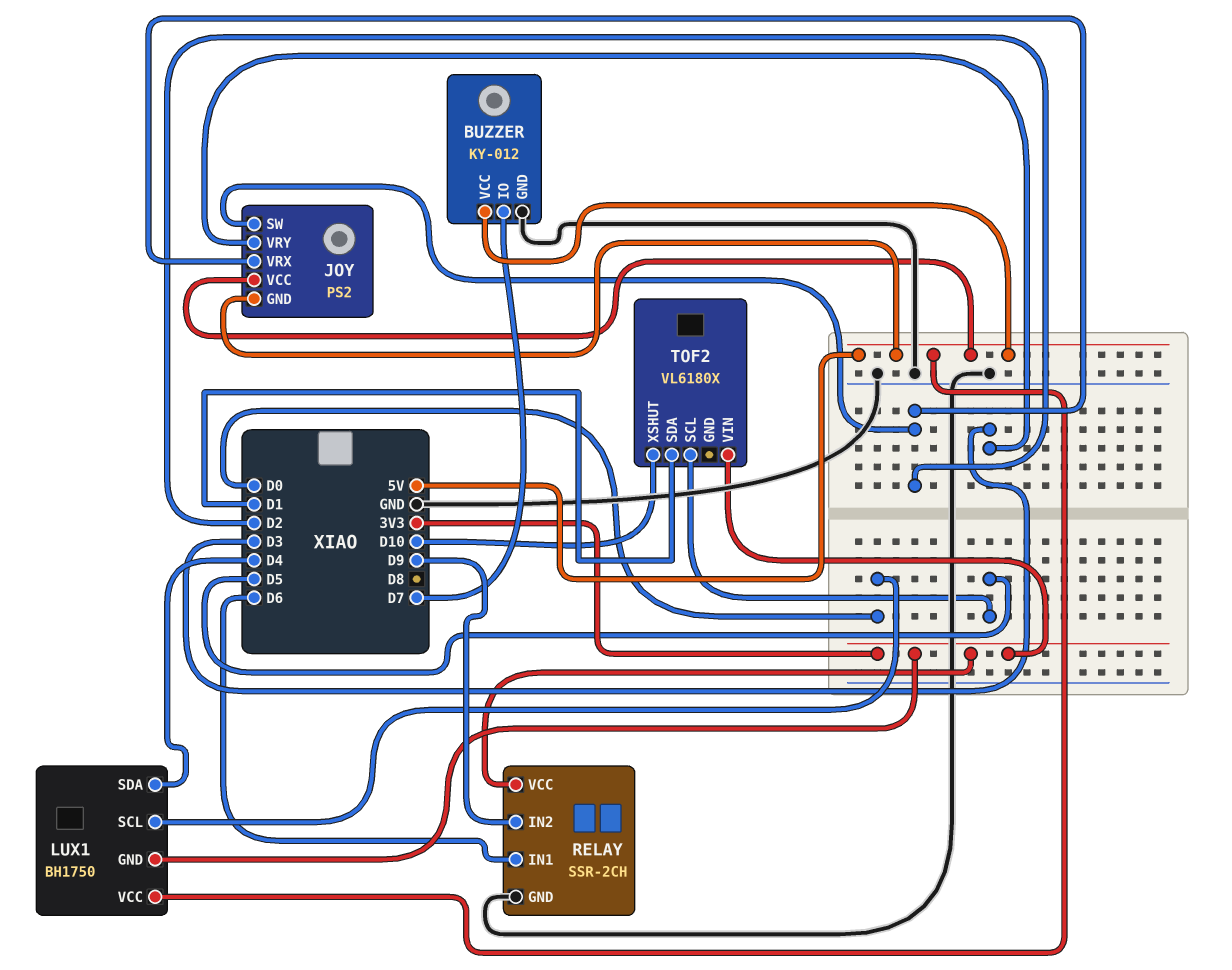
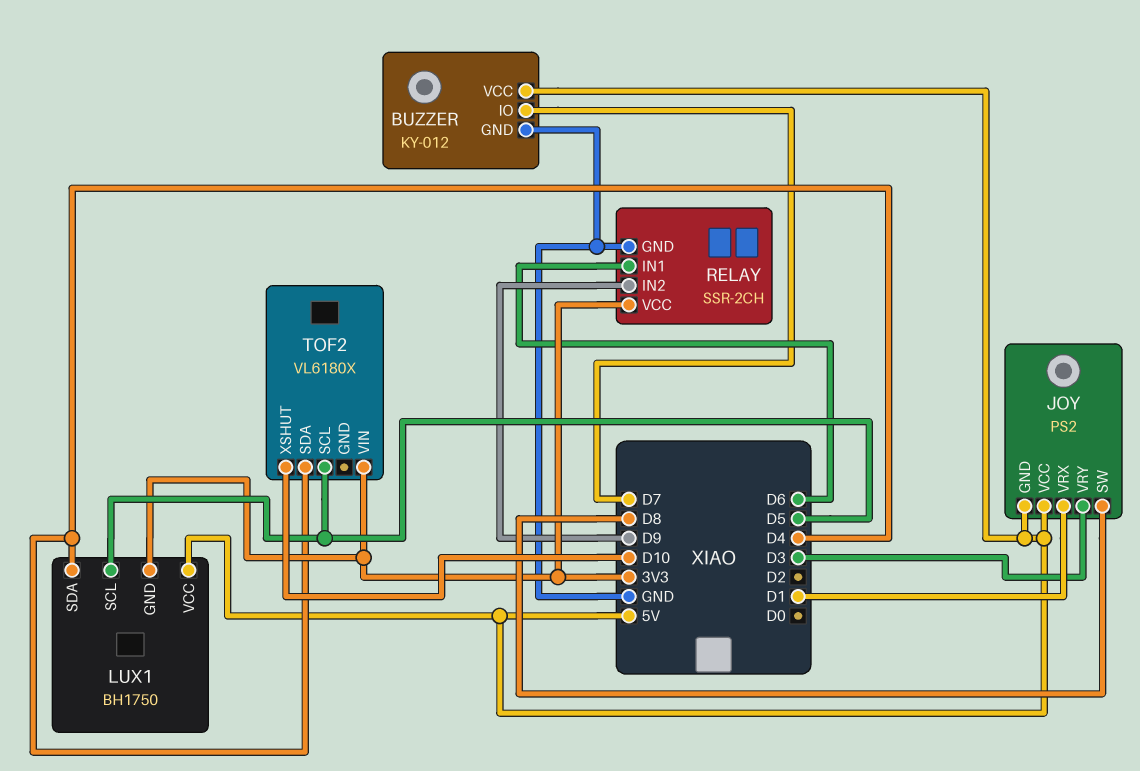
JOY pin SW: D2 -> D8
JOY pin VRX: D2 -> D1
LUX1 pin SCL: D0 -> D5
TOF2 pin SDA: D1 -> D4

